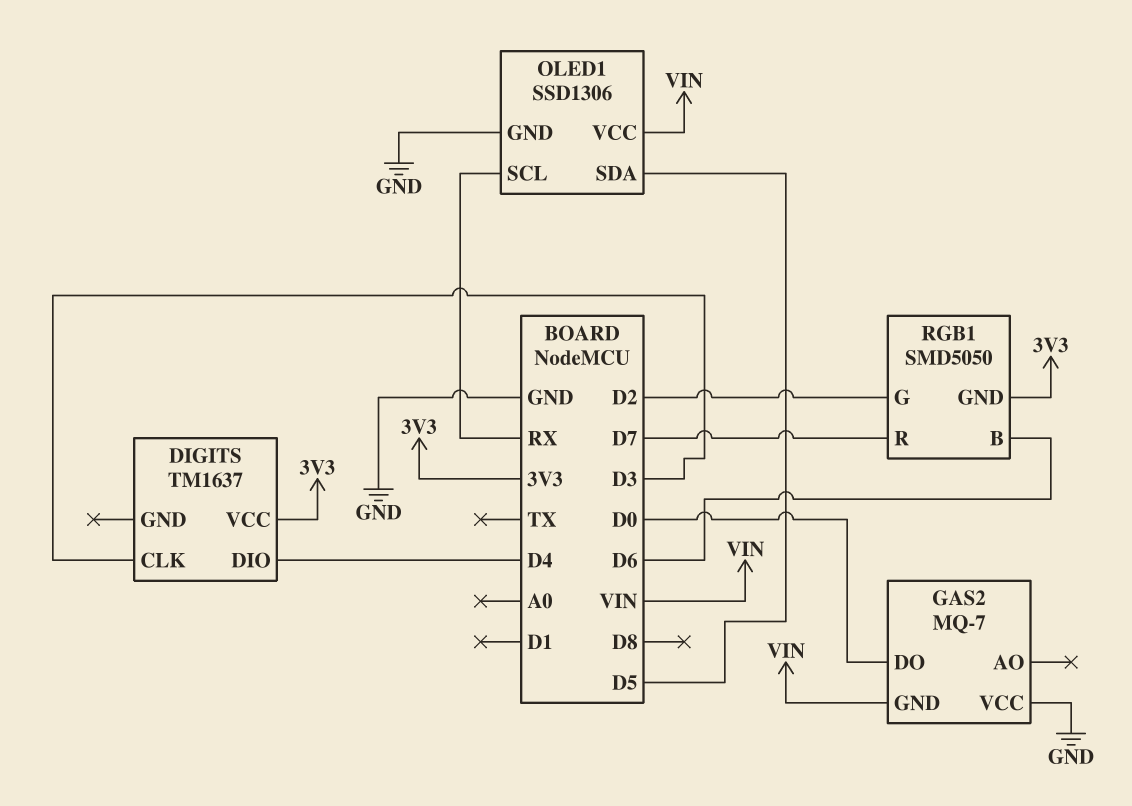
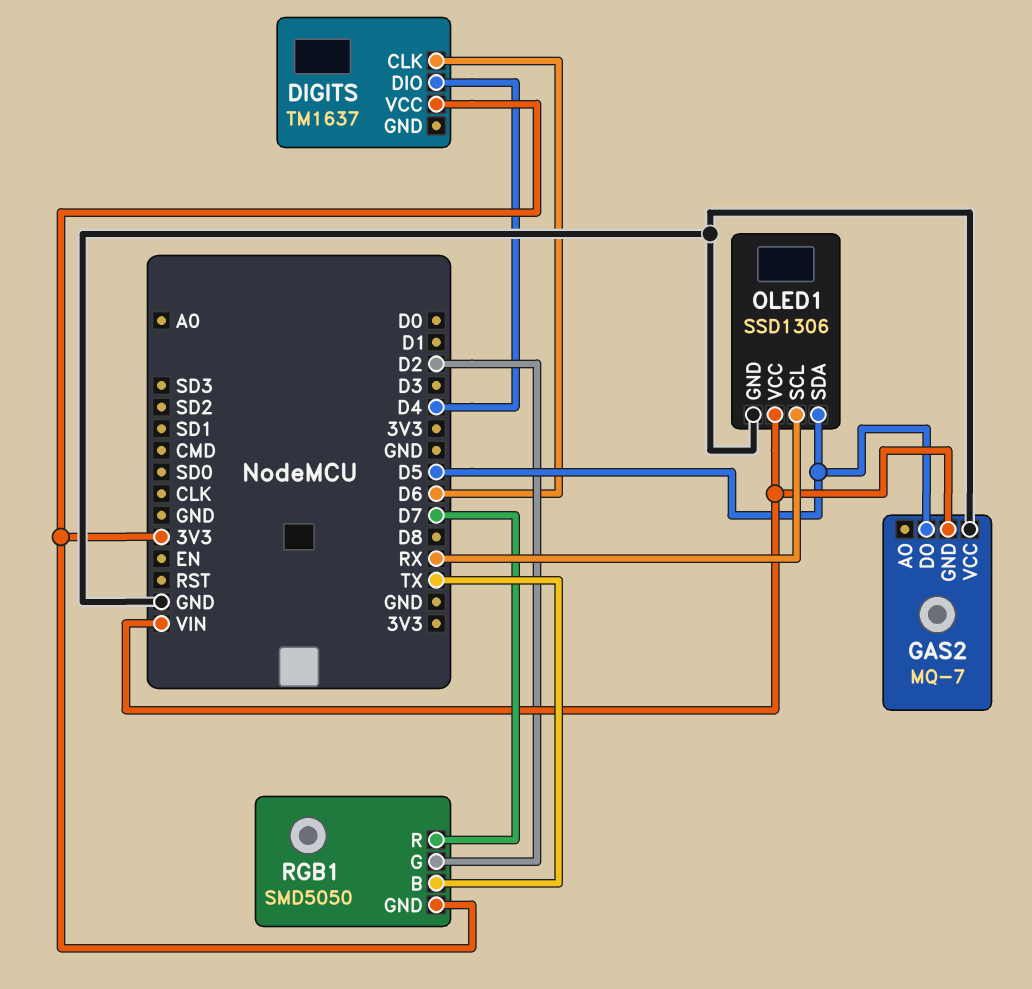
DIGITS pin CLK: D3 -> D6
GAS2 pin DO: D0 -> D5
RGB1 pin B: D6 -> TX

